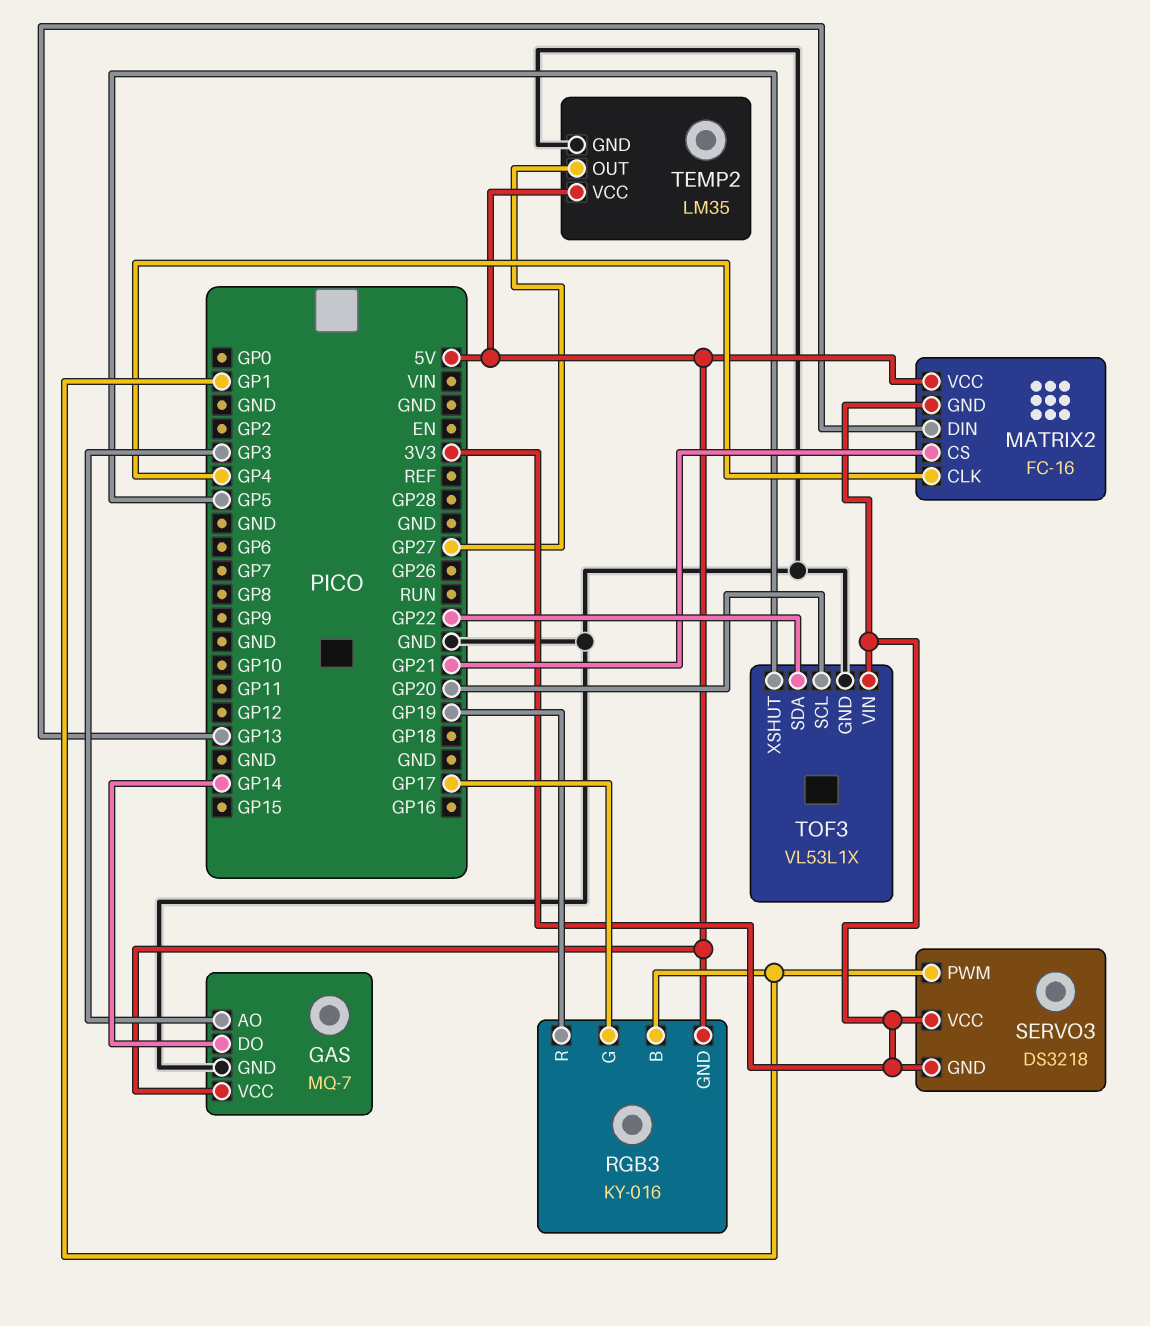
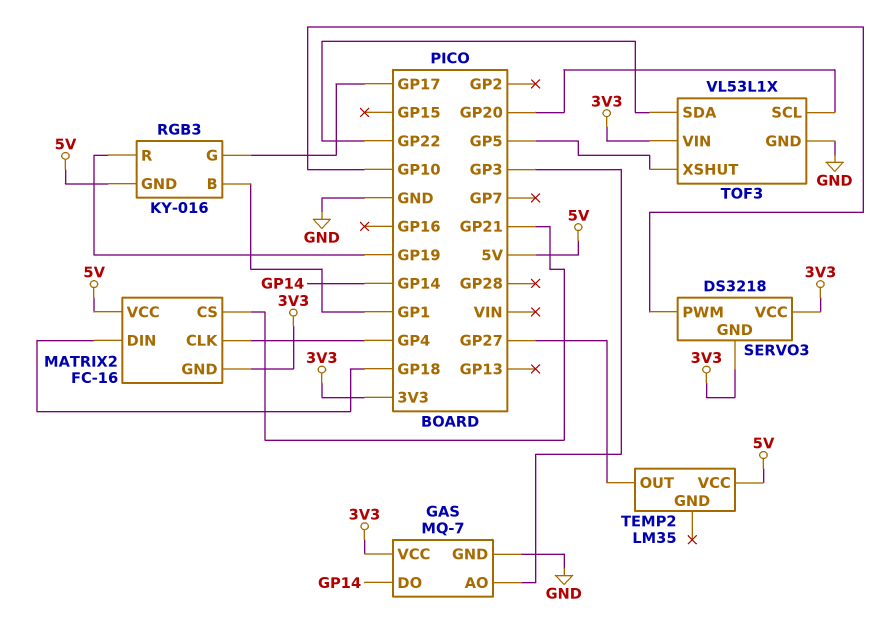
GAS pin VCC: 5V -> 3V3
MATRIX2 pin DIN: GP13 -> GP18
SERVO3 pin PWM: GP1 -> GP10
TEMP2 pin GND: GND -> none

